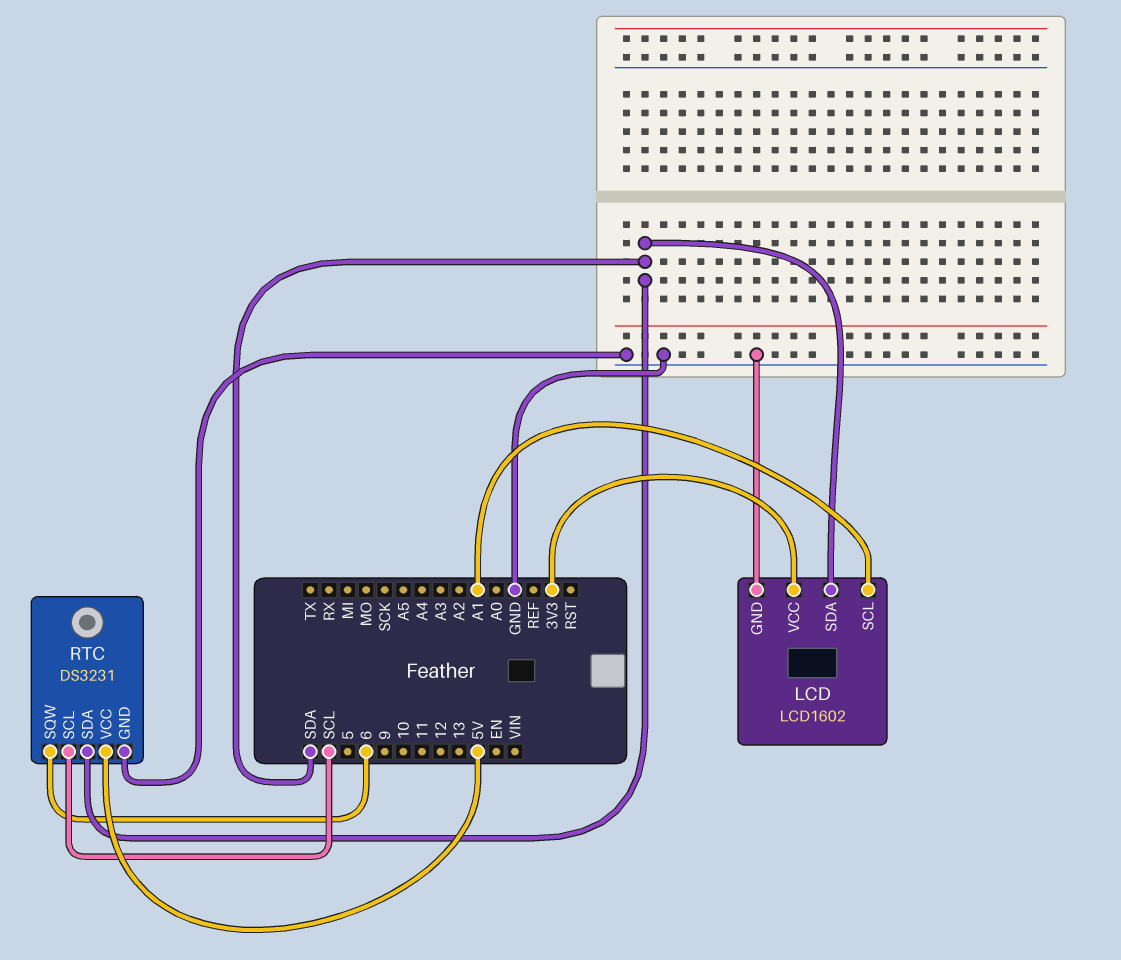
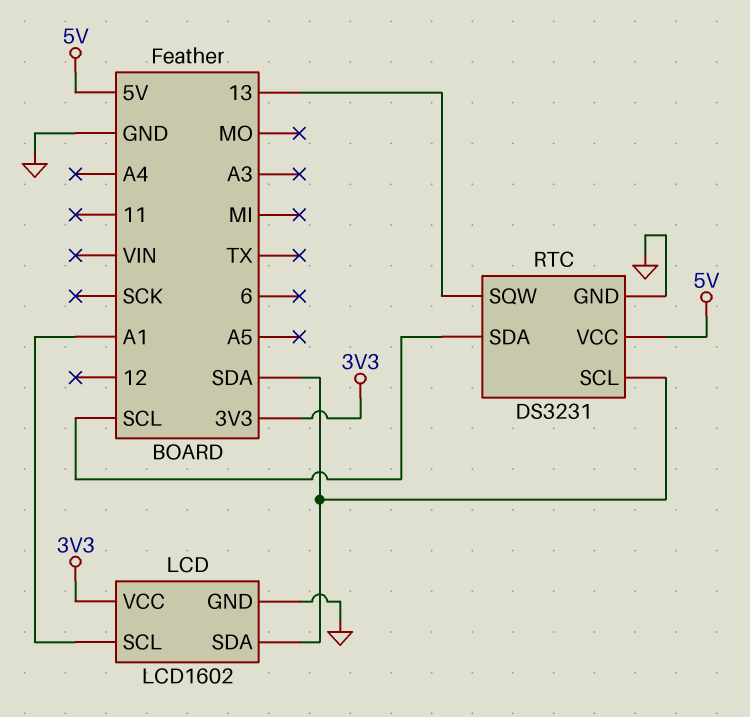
RTC pin SCL: SCL -> SDA
RTC pin SDA: SDA -> SCL
RTC pin SQW: 6 -> 13

